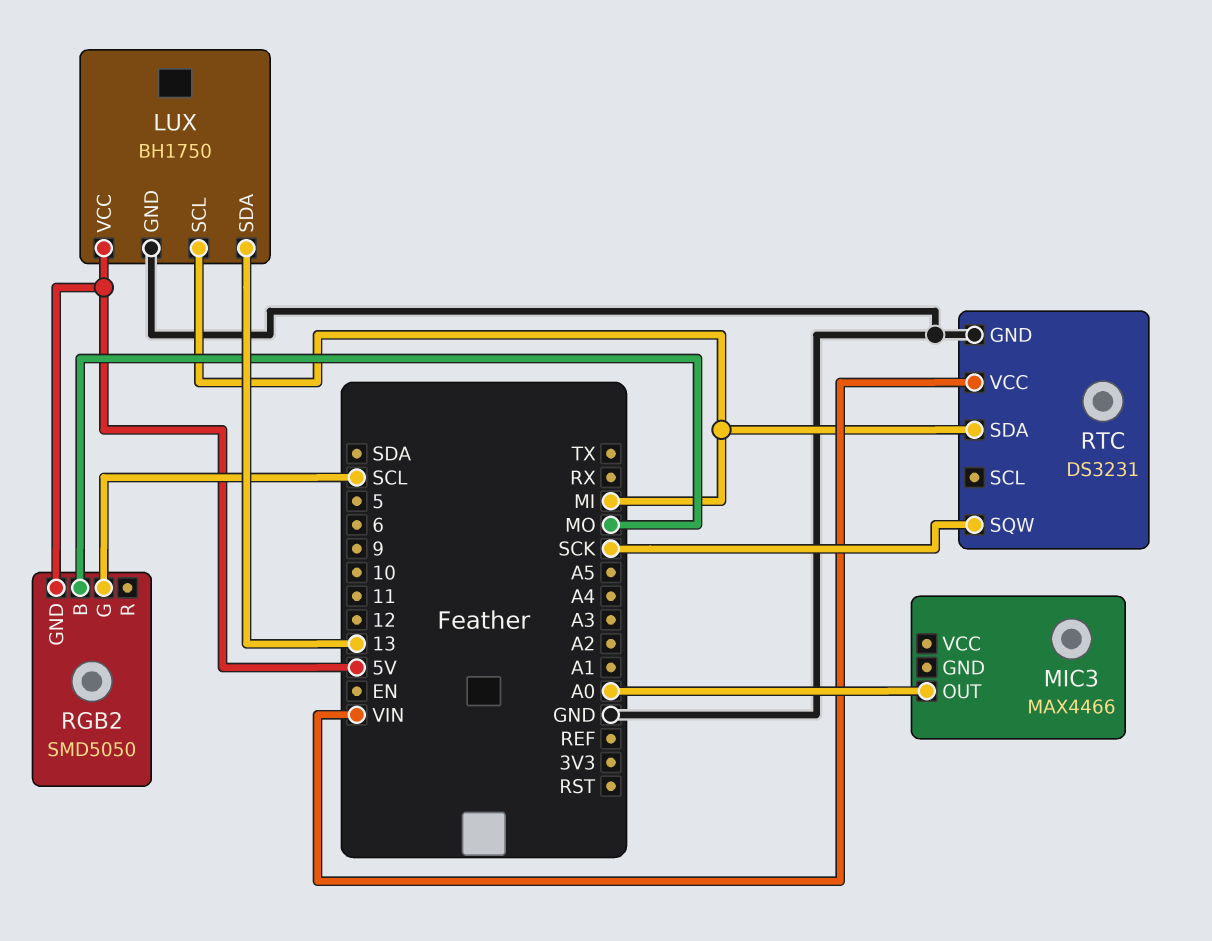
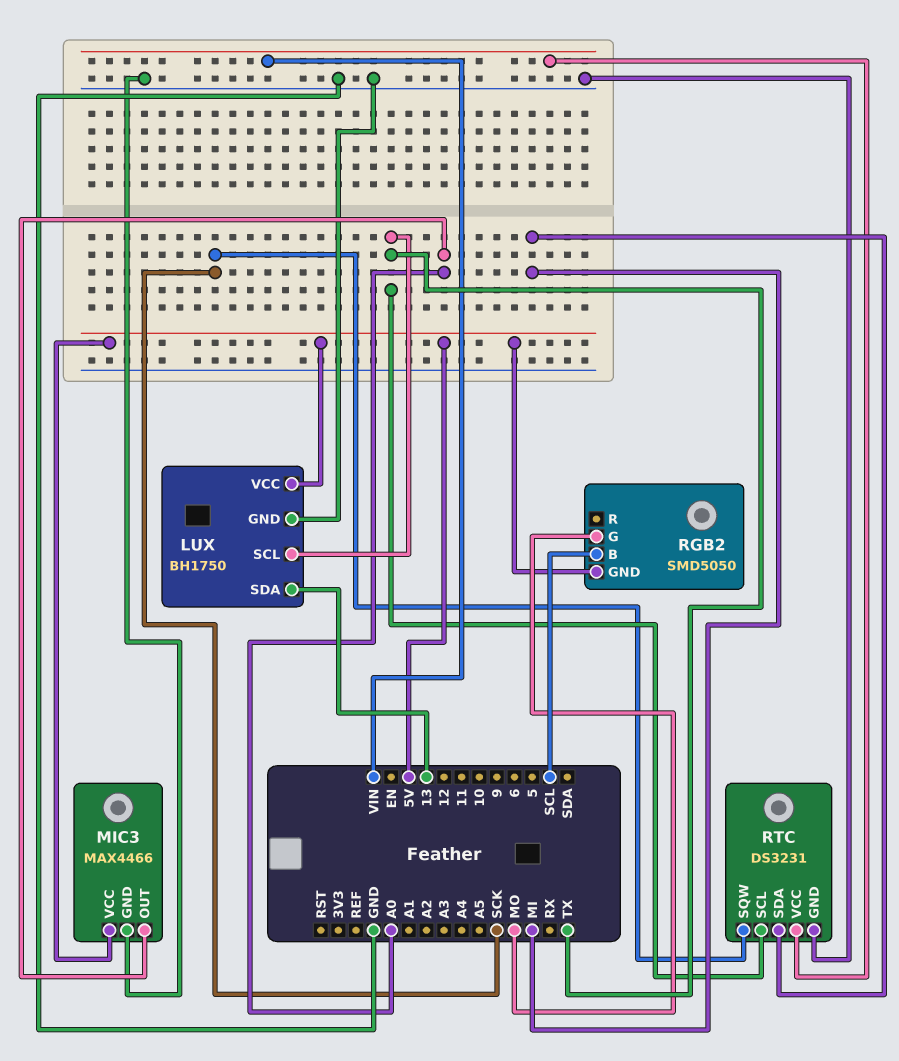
LUX pin SCL: MI -> TX
MIC3 pin GND: none -> GND
MIC3 pin VCC: none -> 5V
RGB2 pin B: MO -> SCL
RGB2 pin G: SCL -> MO
RTC pin SCL: none -> TX

